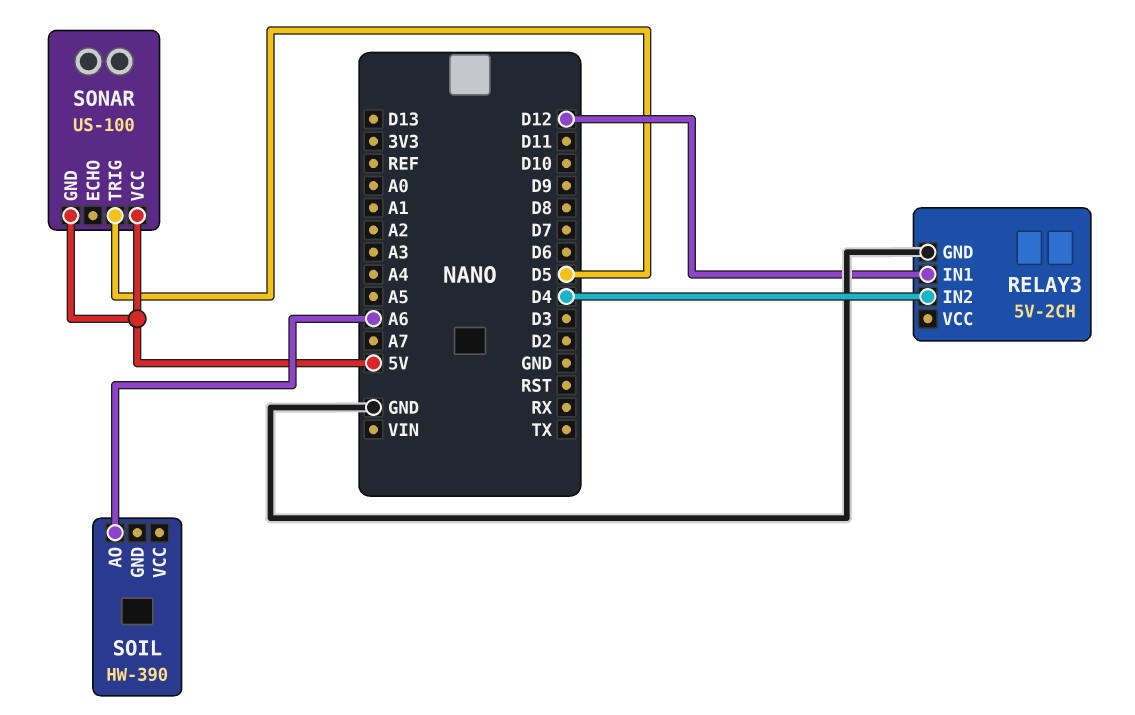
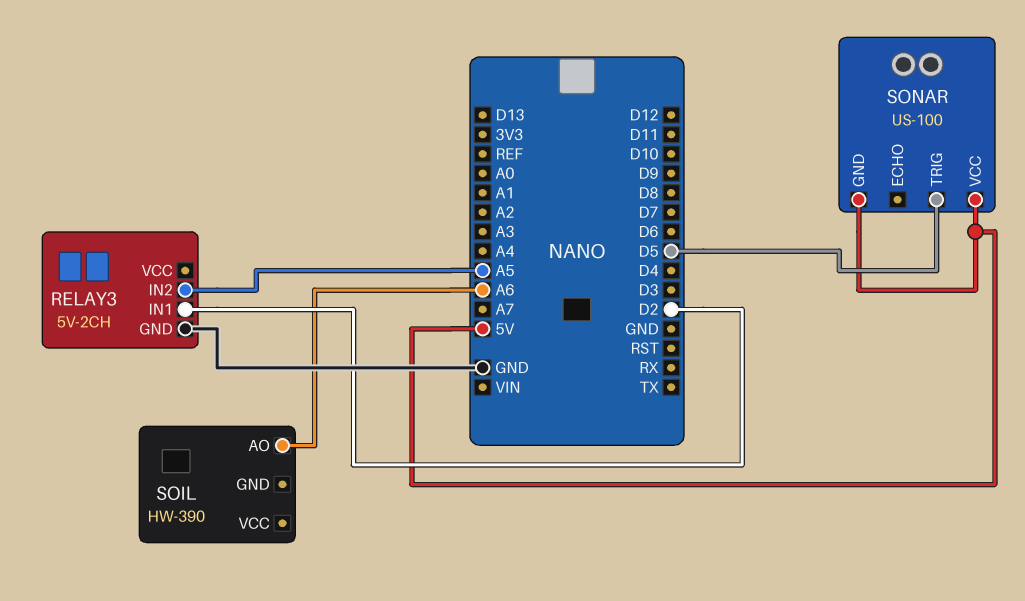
RELAY3 pin IN1: D12 -> D2
RELAY3 pin IN2: D4 -> A5

